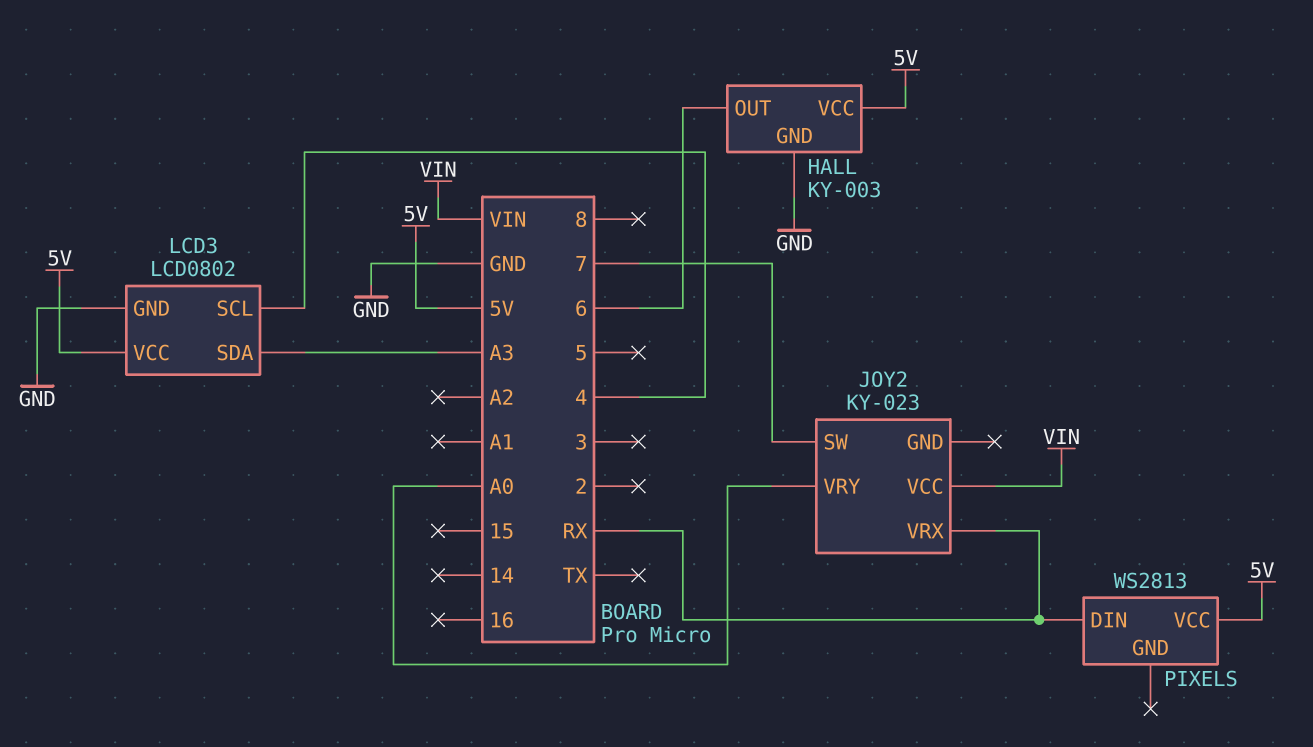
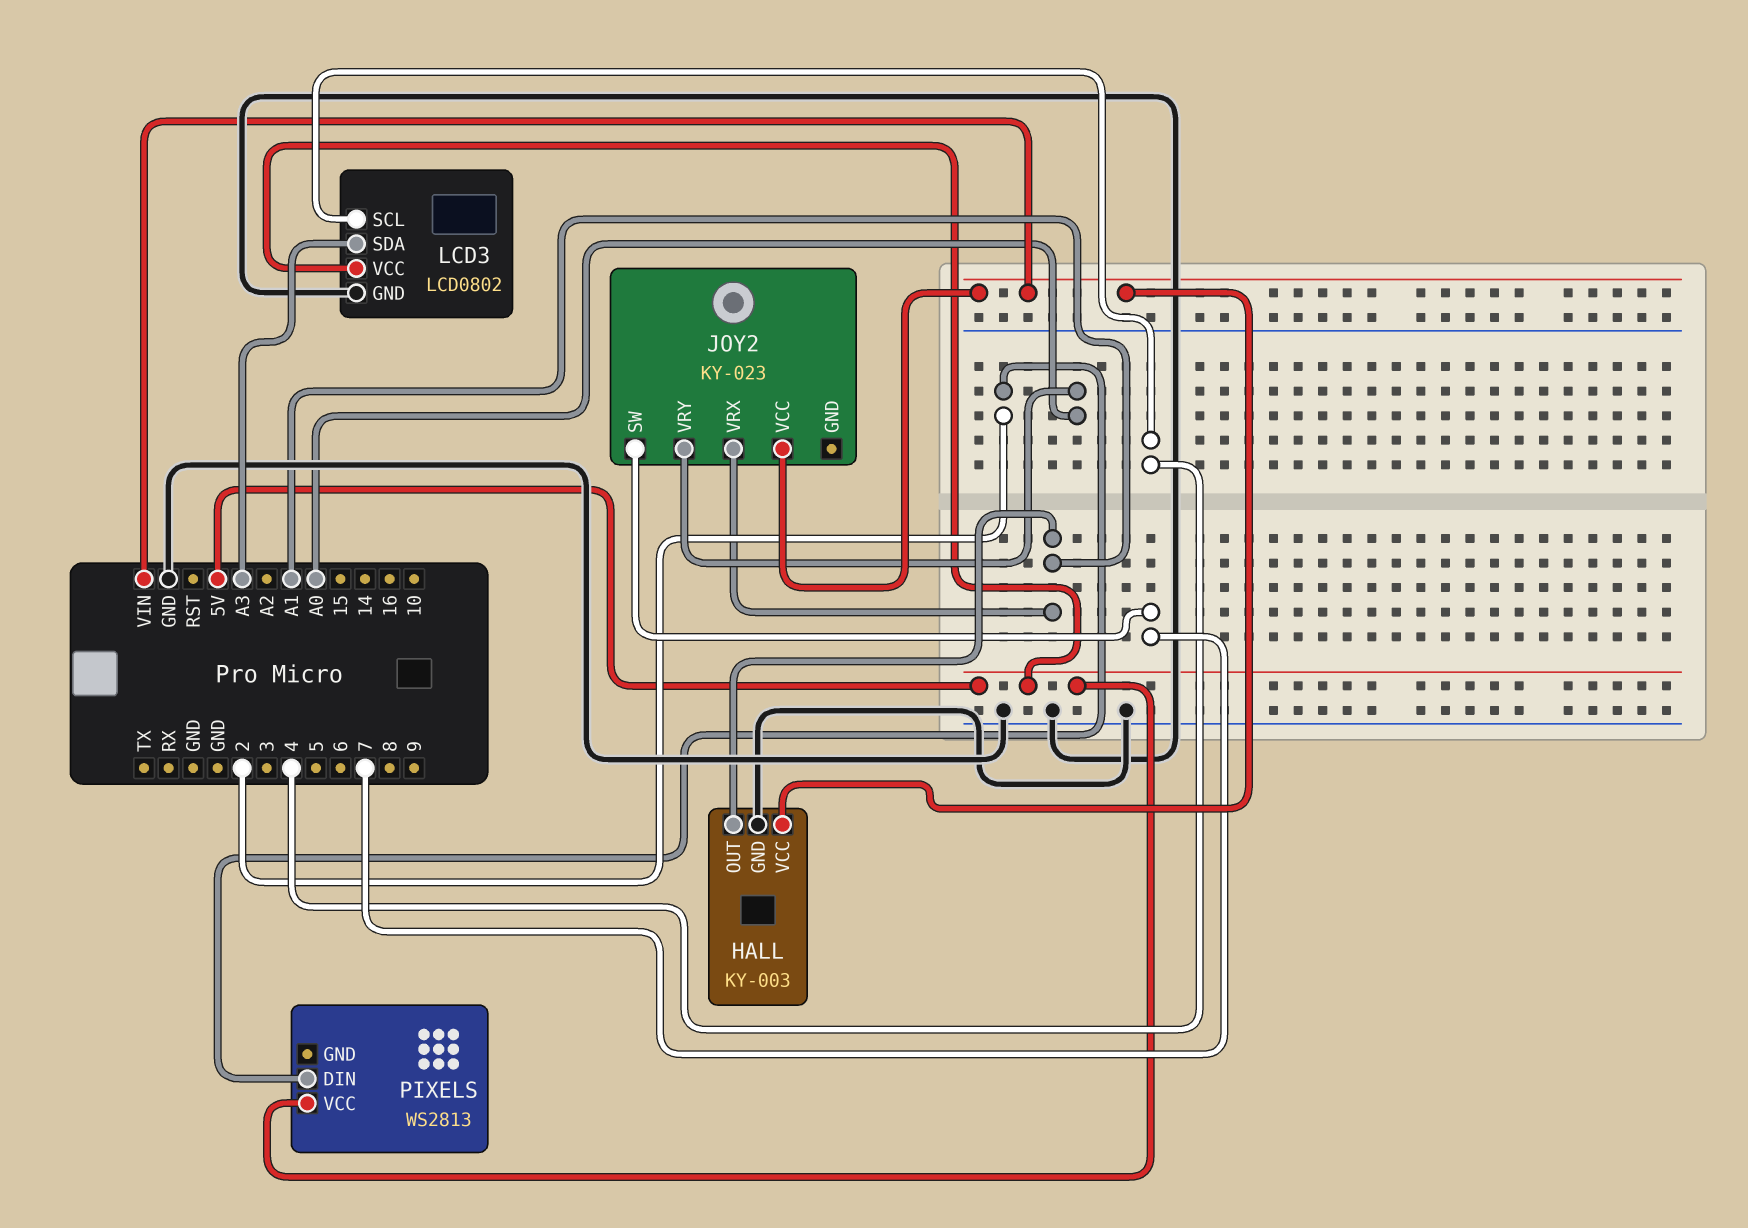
HALL pin OUT: 6 -> A1
HALL pin VCC: 5V -> VIN
JOY2 pin VRX: RX -> A1
PIXELS pin DIN: RX -> 2

